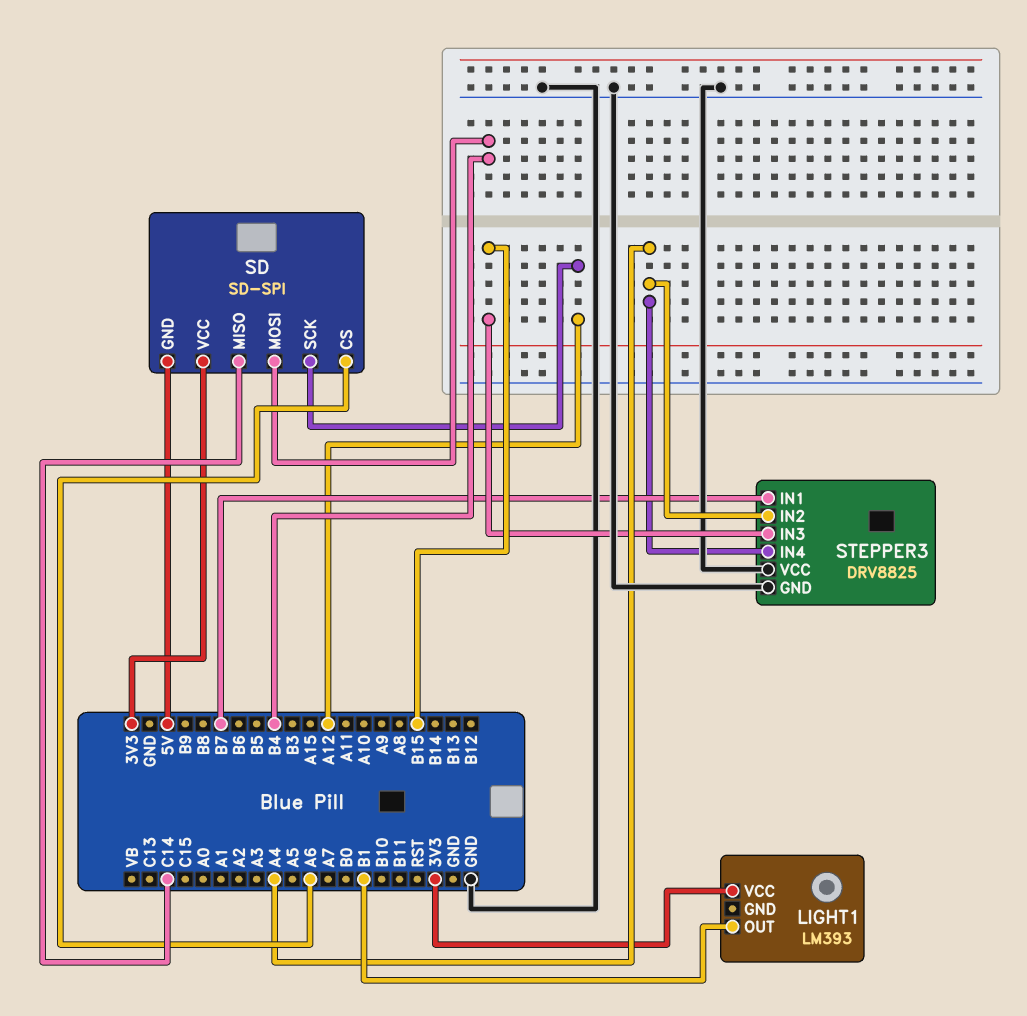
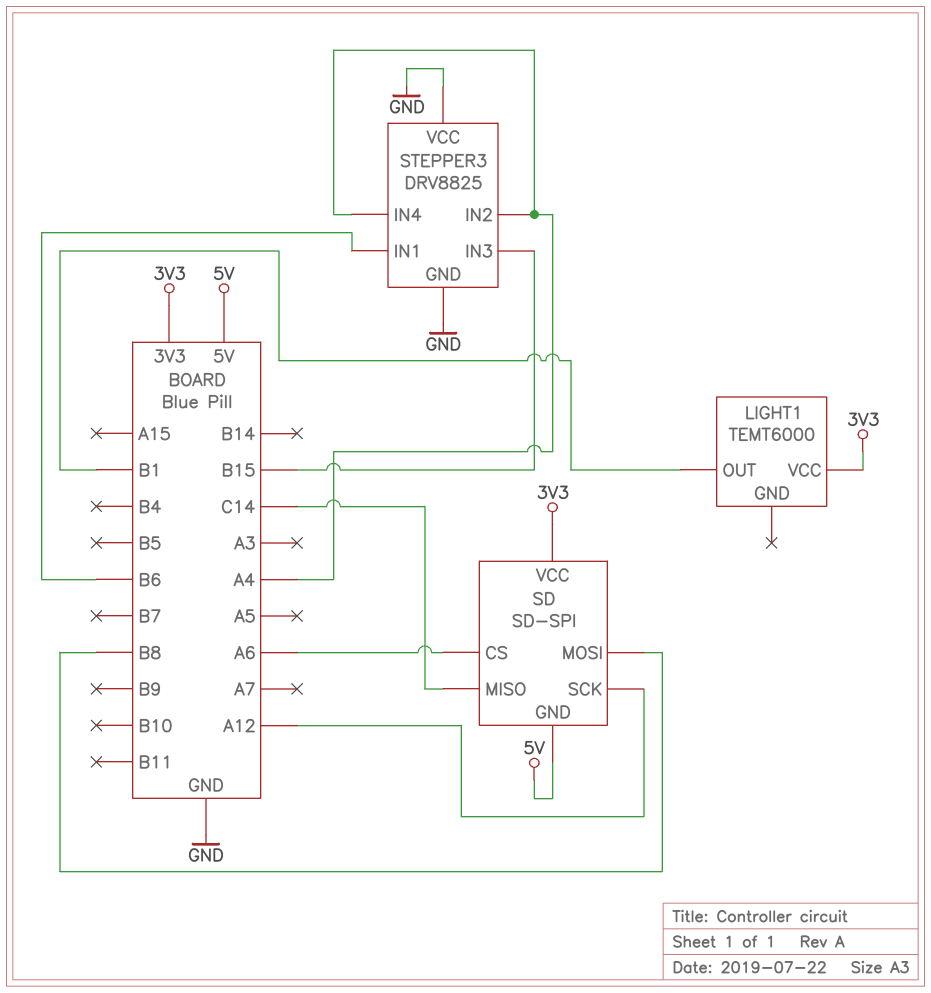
LIGHT1: LM393 -> TEMT6000
SD pin MOSI: B4 -> B8
STEPPER3 pin IN1: B7 -> B6

